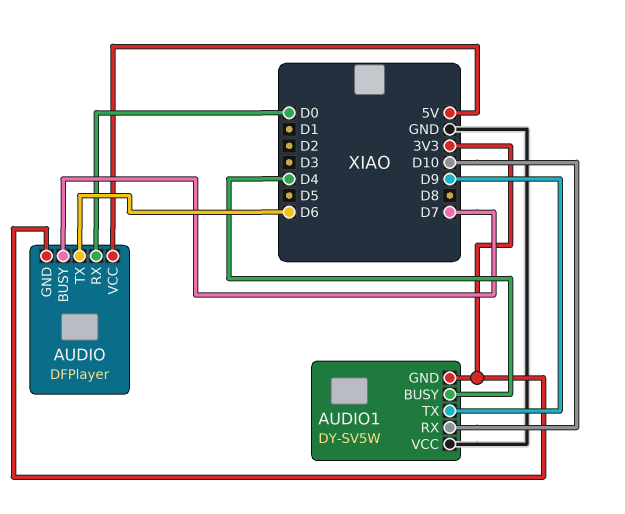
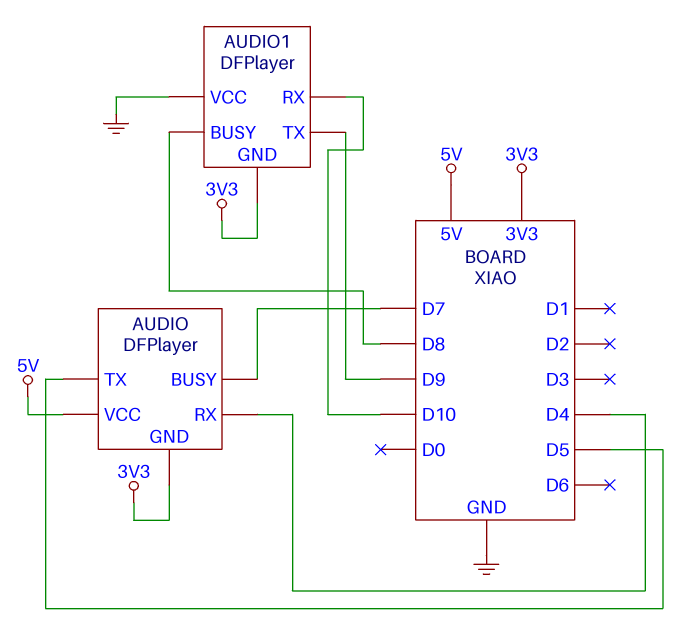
AUDIO pin RX: D0 -> D4
AUDIO pin TX: D6 -> D5
AUDIO1: DY-SV5W -> DFPlayer
AUDIO1 pin BUSY: D4 -> D8

